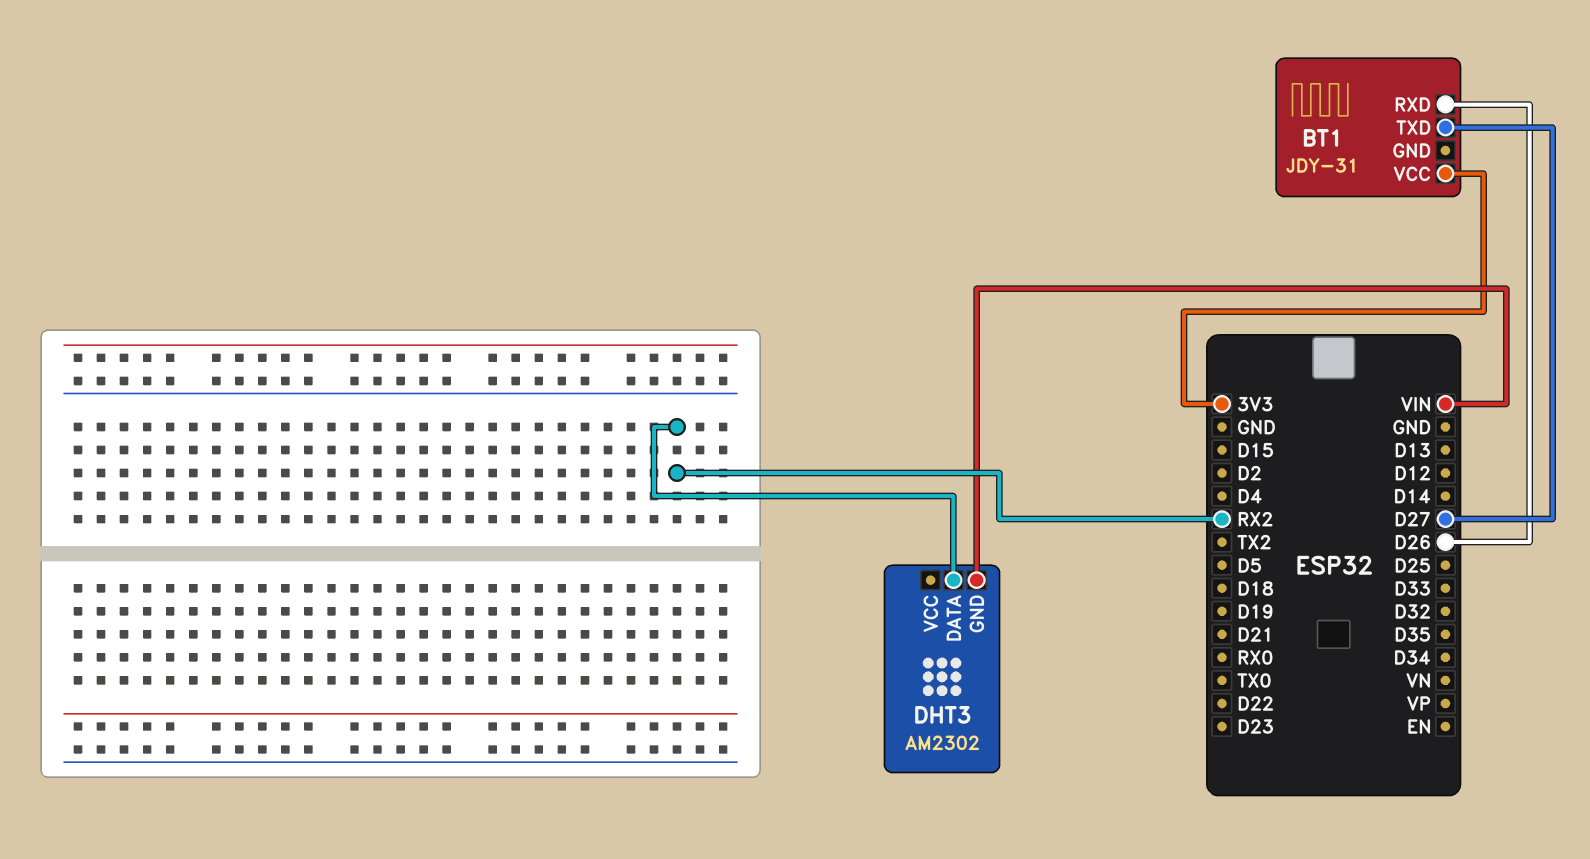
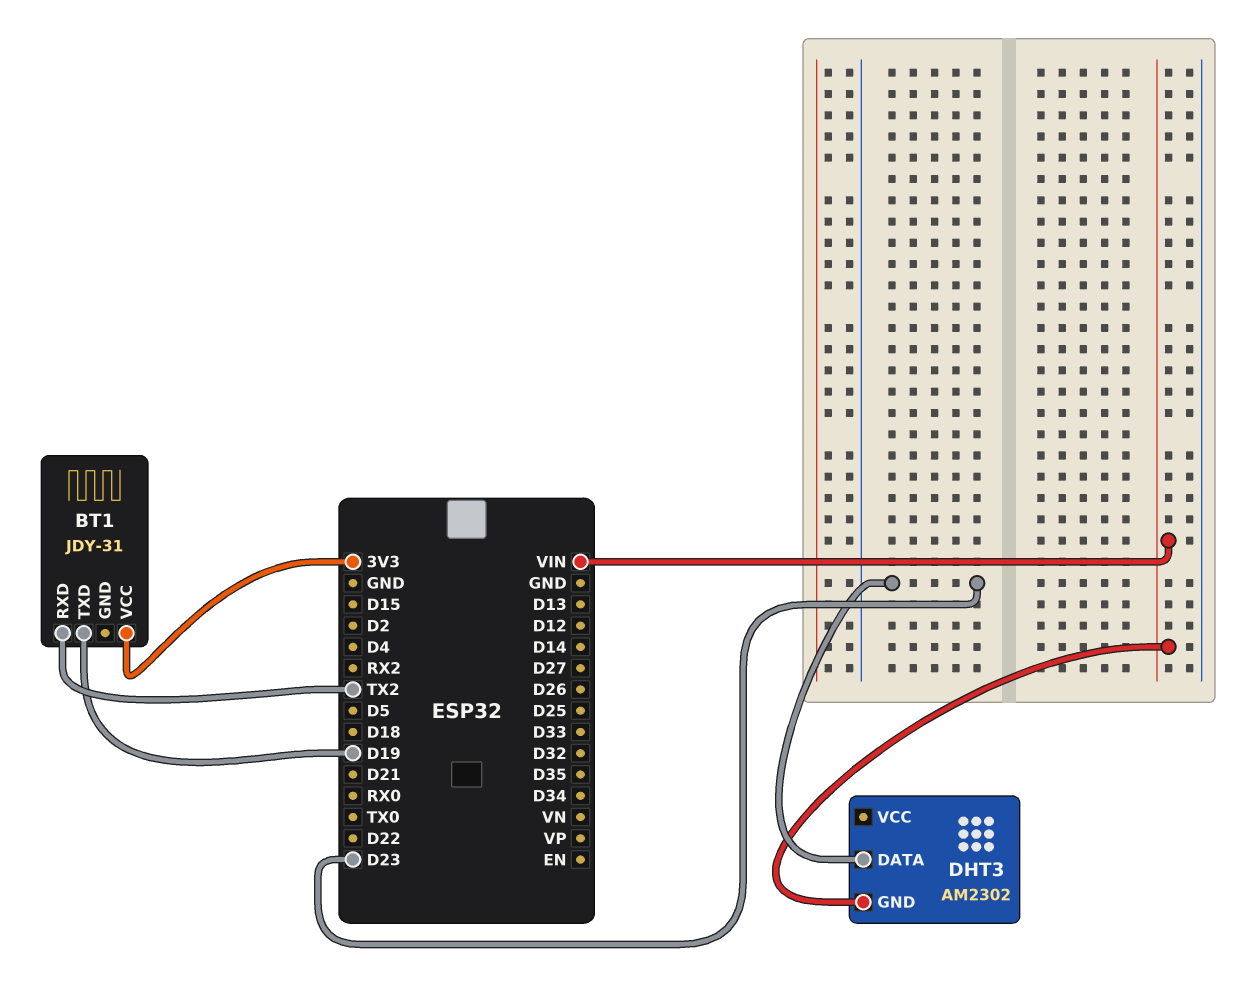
BT1 pin RXD: D26 -> TX2
BT1 pin TXD: D27 -> D19
DHT3 pin DATA: RX2 -> D23

